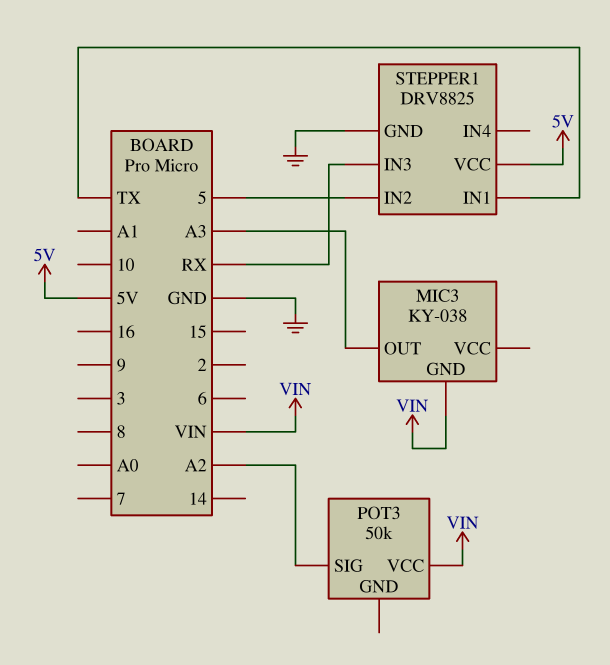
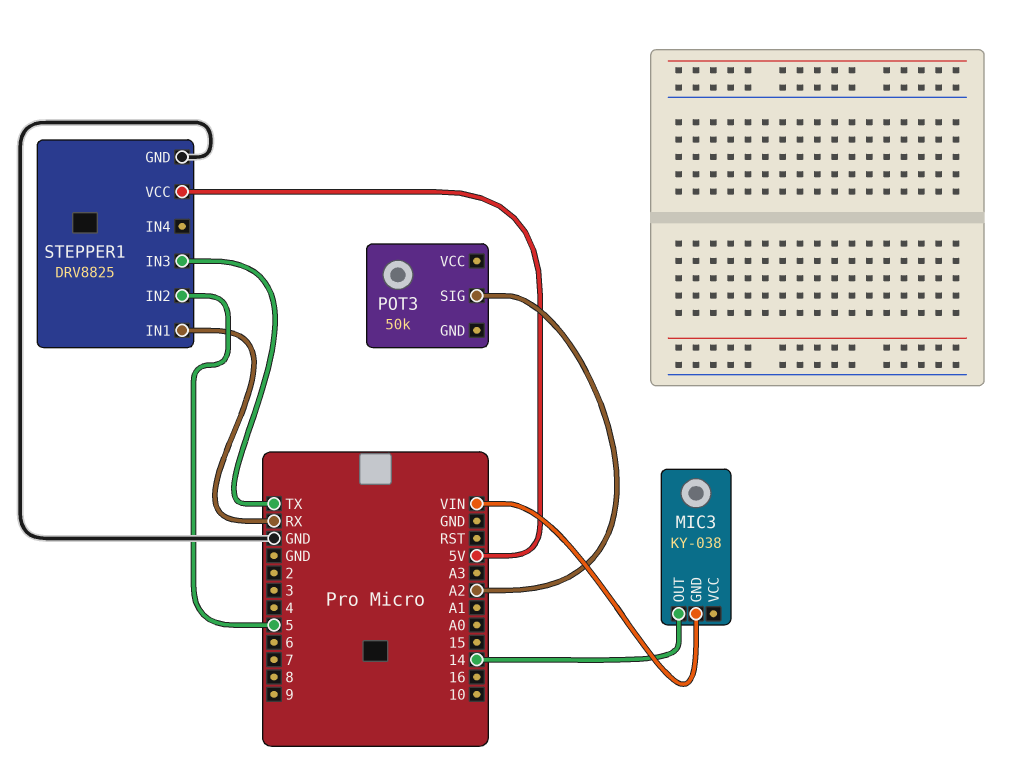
MIC3 pin OUT: A3 -> 14
POT3 pin VCC: VIN -> none
STEPPER1 pin IN1: TX -> RX
STEPPER1 pin IN3: RX -> TX

